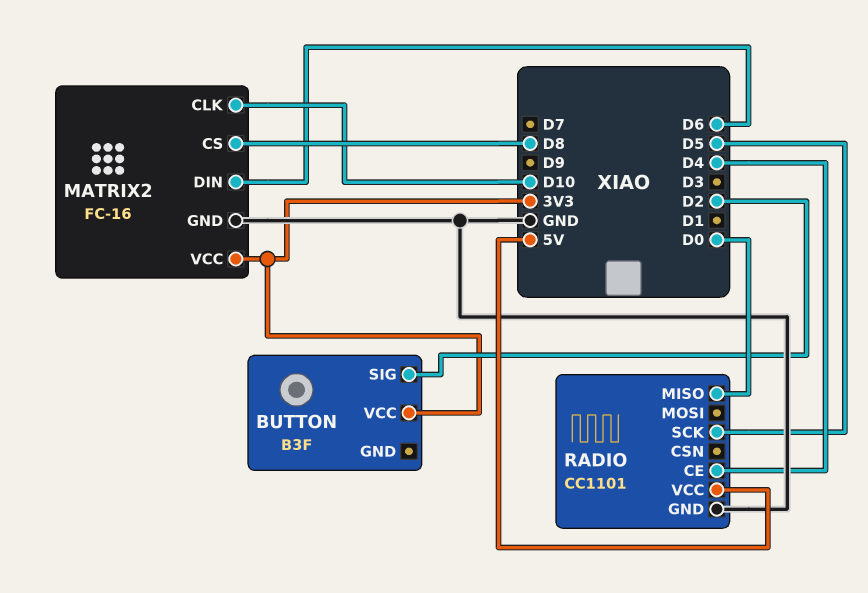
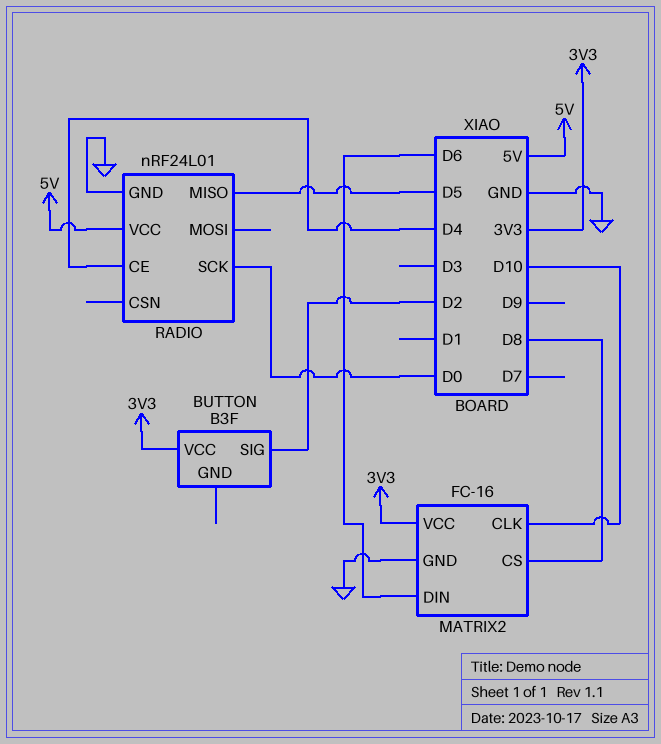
RADIO: CC1101 -> nRF24L01
RADIO pin MISO: D0 -> D5
RADIO pin SCK: D5 -> D0

